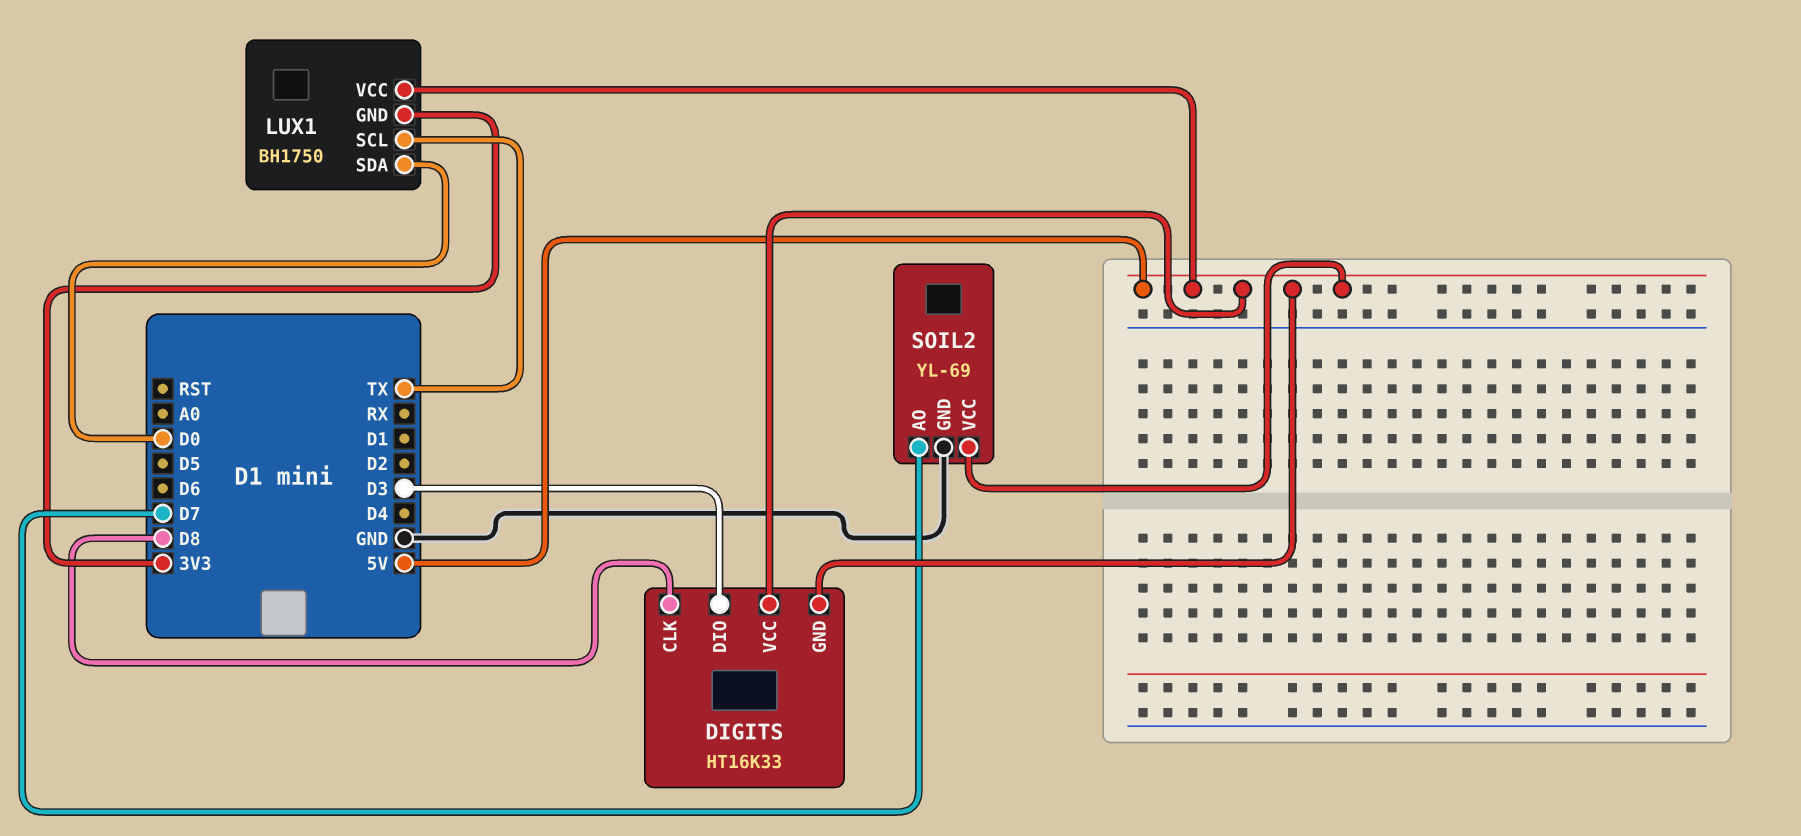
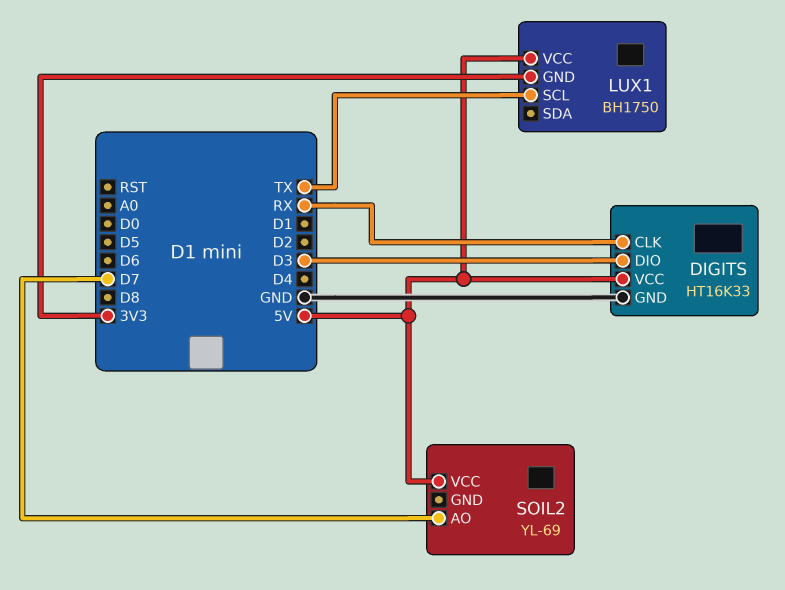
DIGITS pin CLK: D8 -> RX
DIGITS pin GND: 5V -> GND
LUX1 pin SDA: D0 -> none
SOIL2 pin GND: GND -> none

